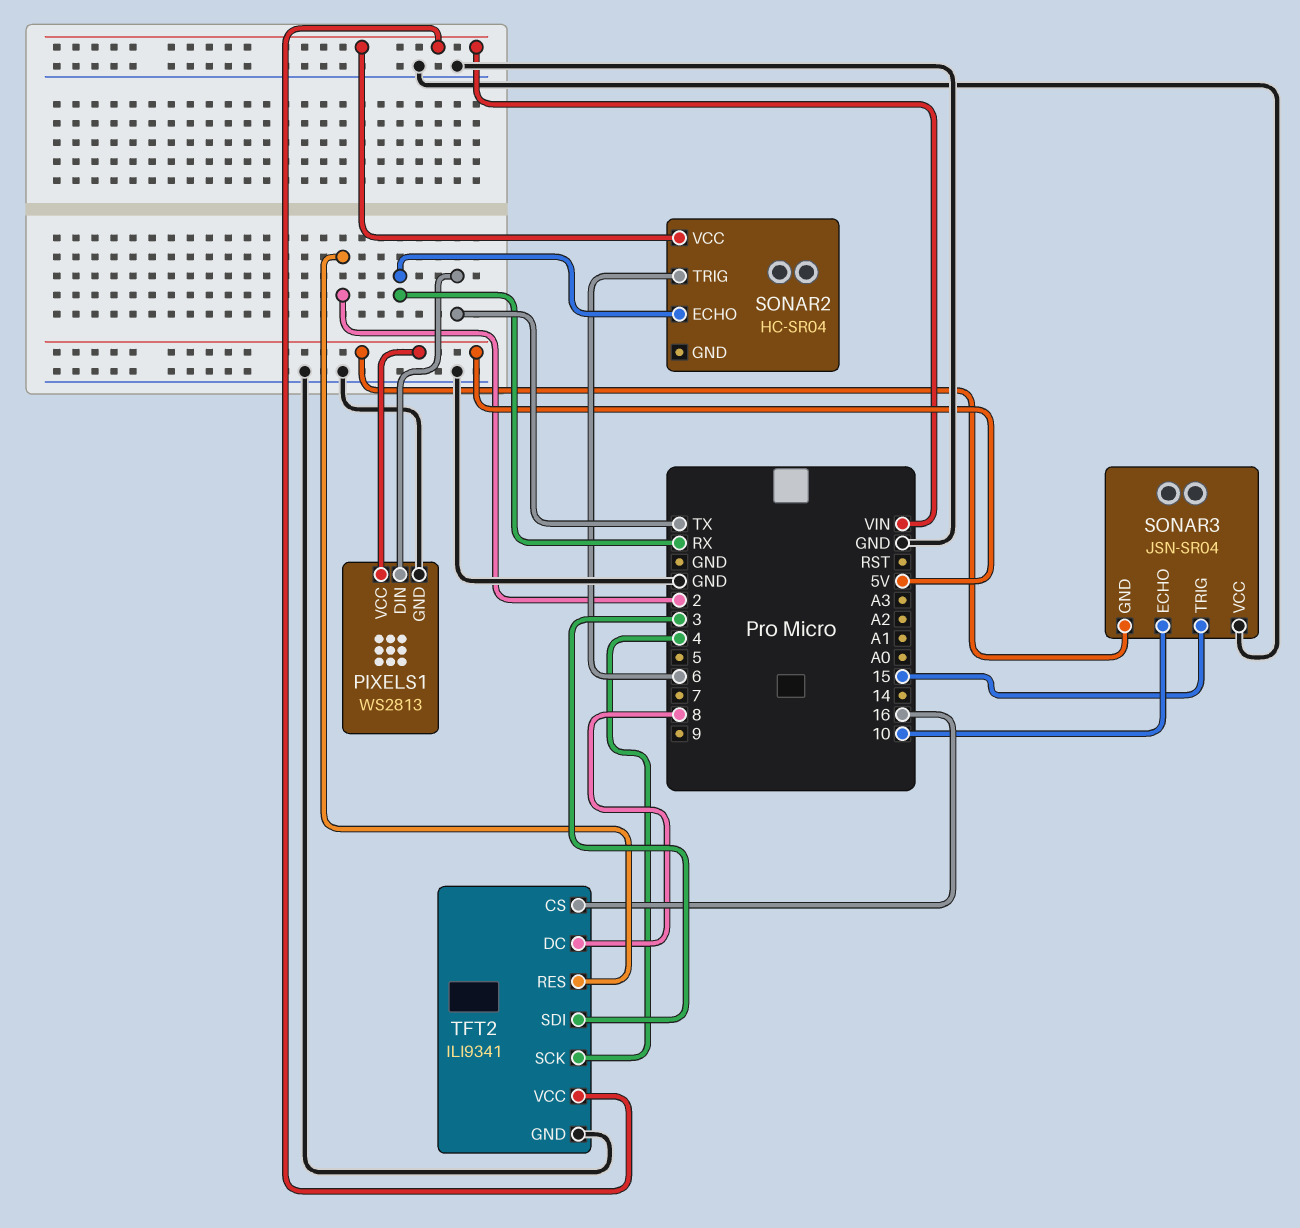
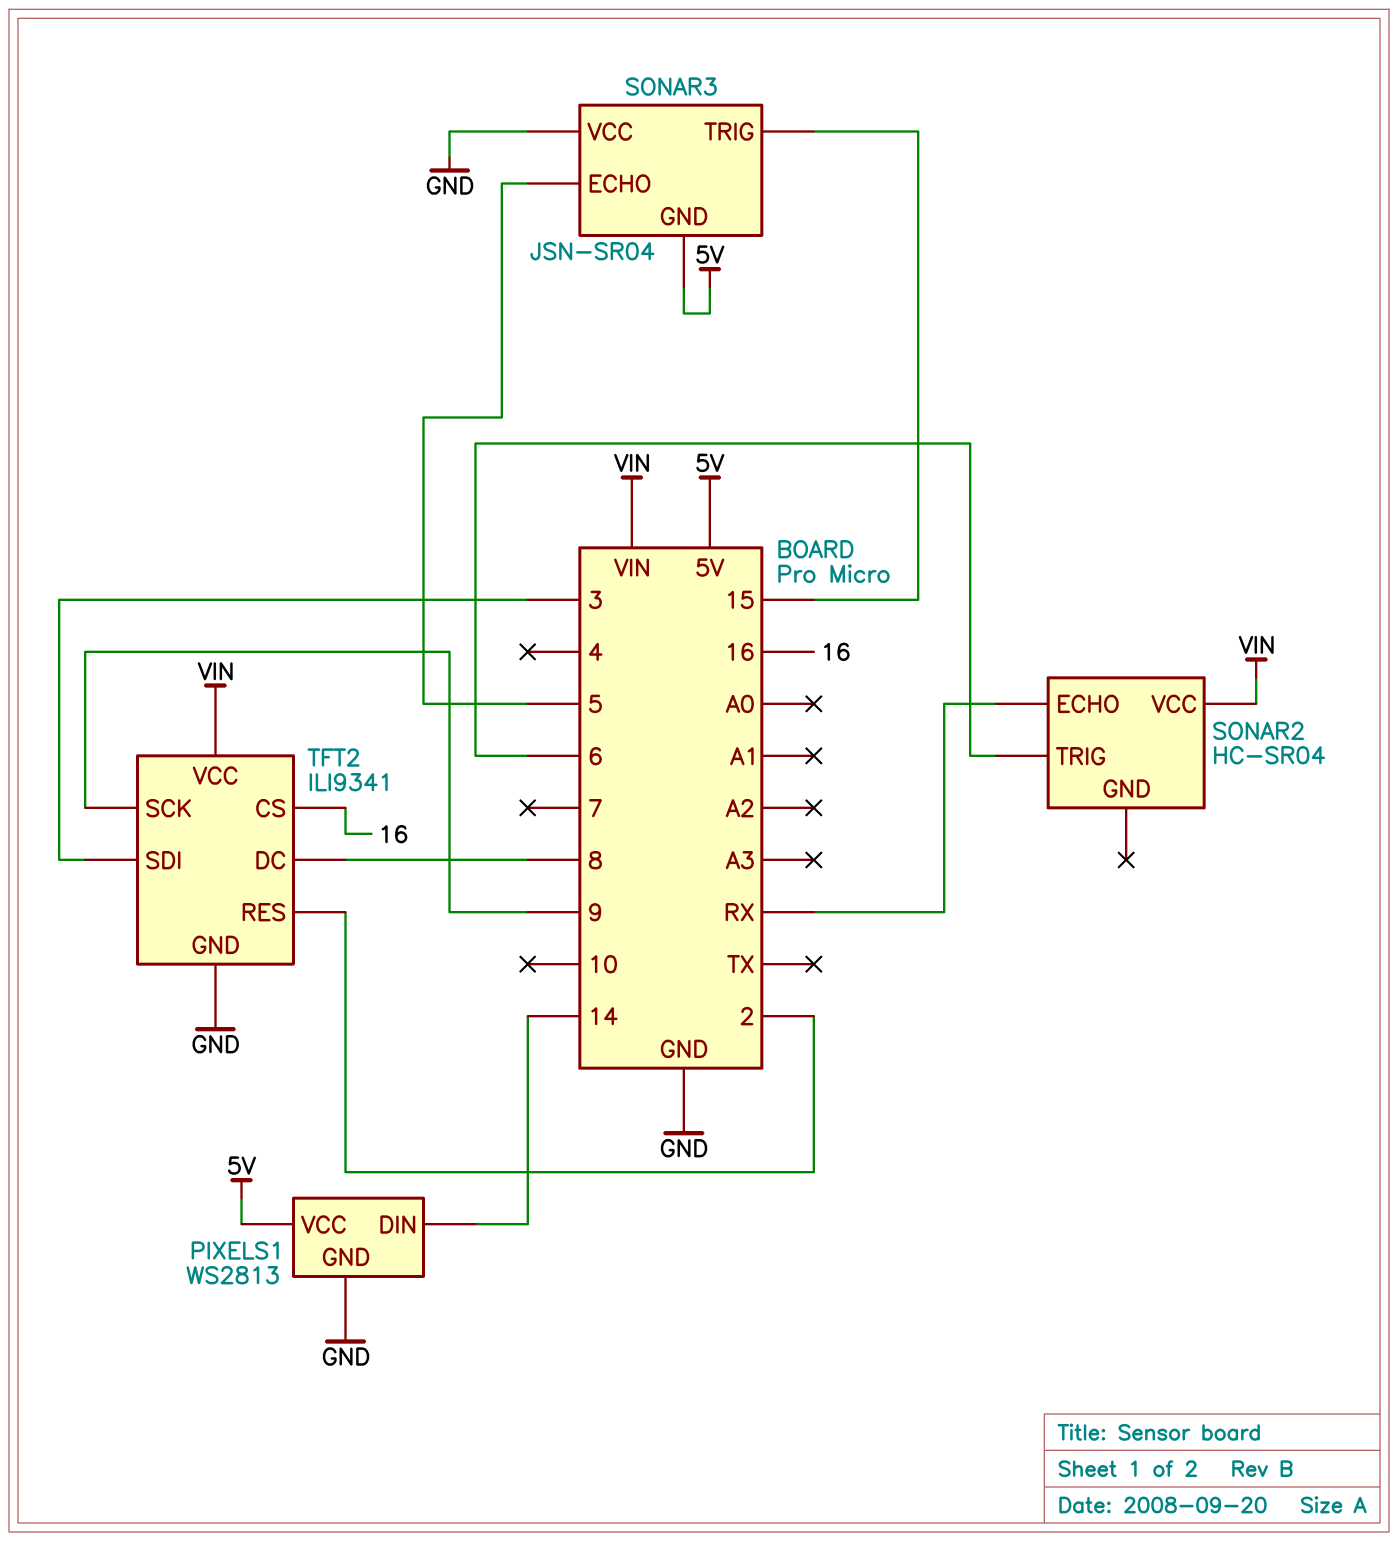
PIXELS1 pin DIN: TX -> 14
SONAR3 pin ECHO: 10 -> 5
TFT2 pin SCK: 4 -> 9

